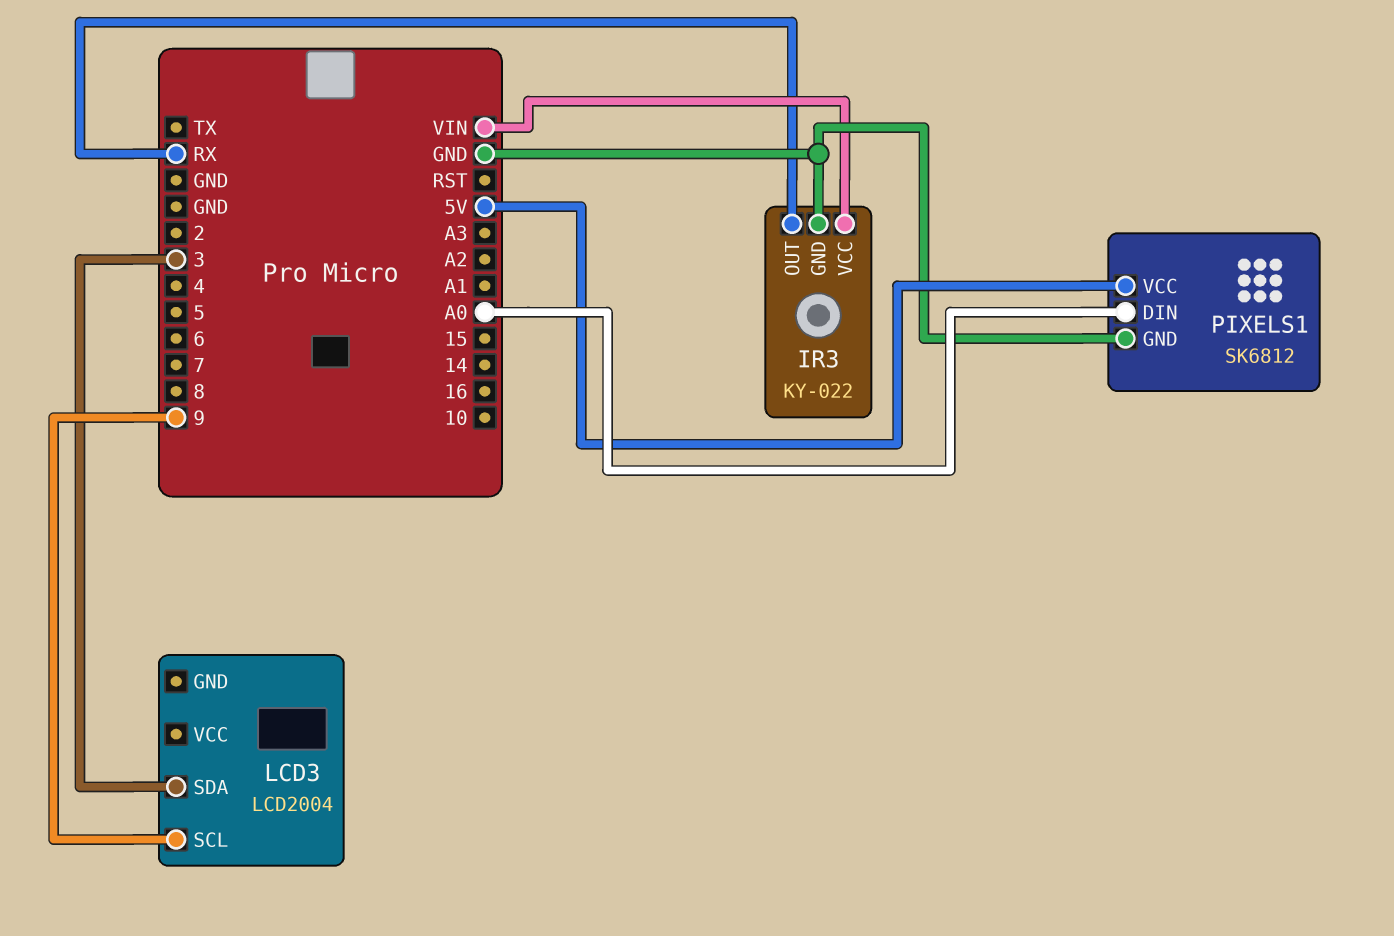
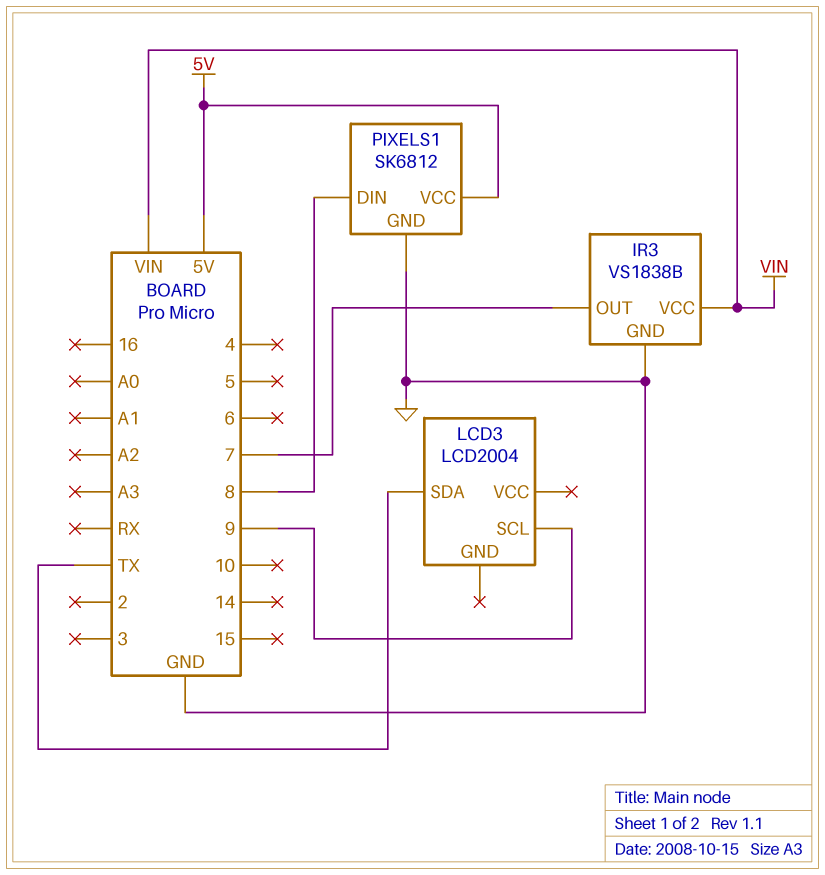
IR3: KY-022 -> VS1838B
IR3 pin OUT: RX -> 7
LCD3 pin SDA: 3 -> TX
PIXELS1 pin DIN: A0 -> 8

